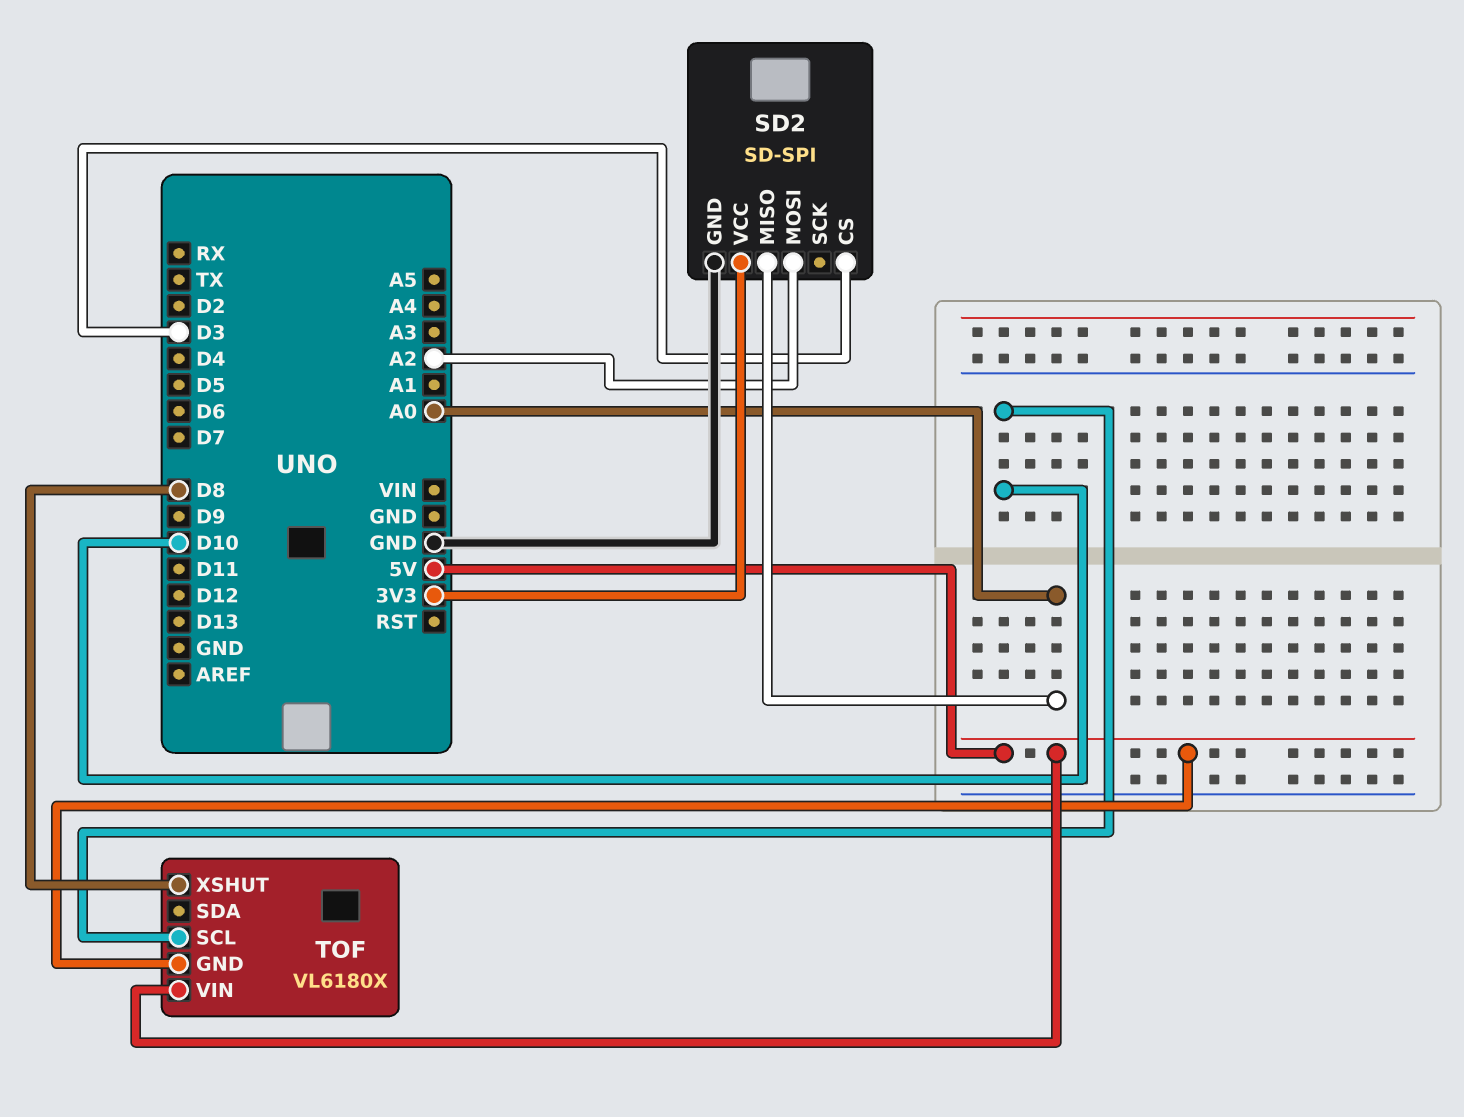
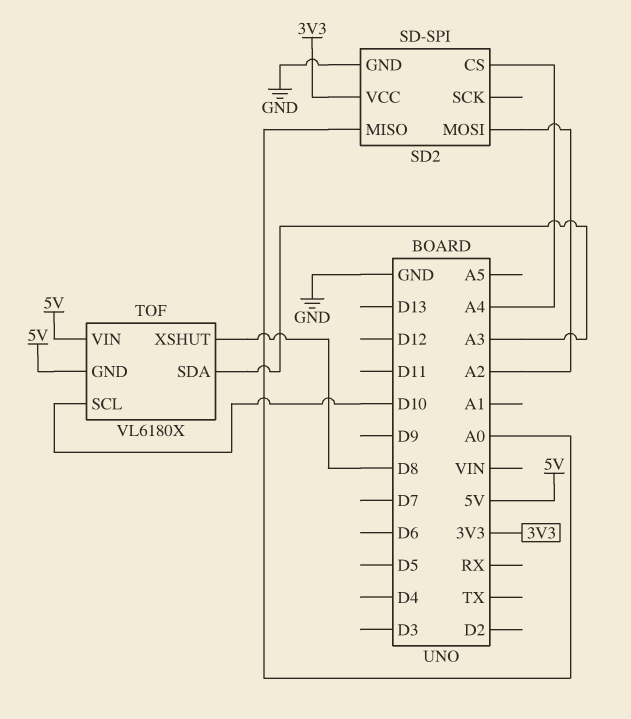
SD2 pin CS: D3 -> A4
TOF pin SDA: none -> A3

